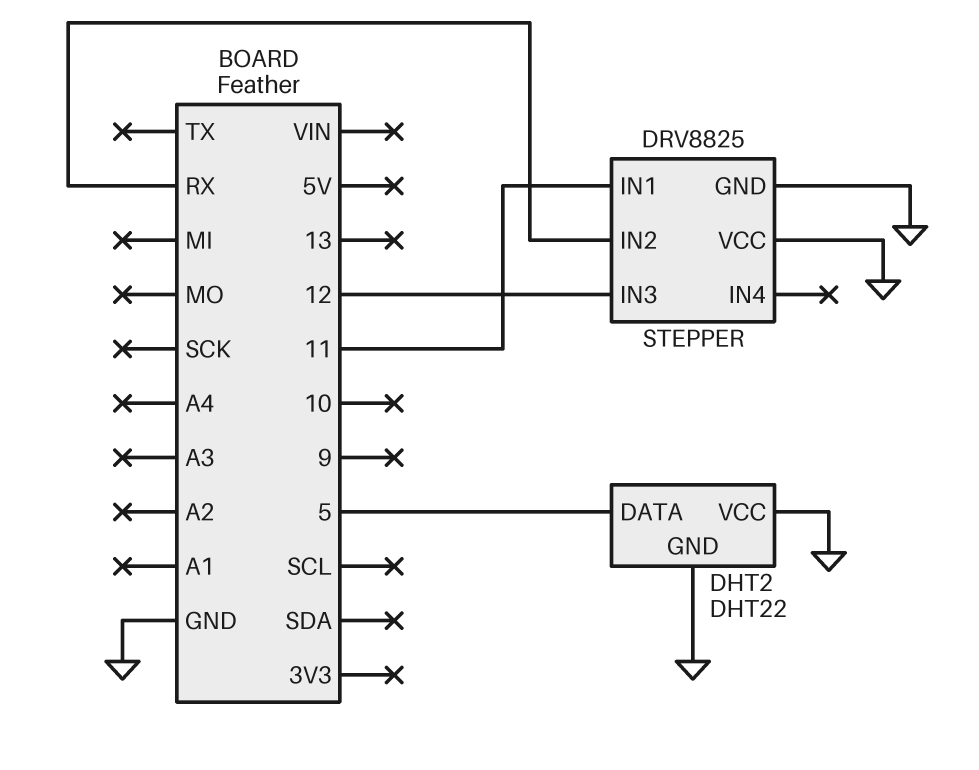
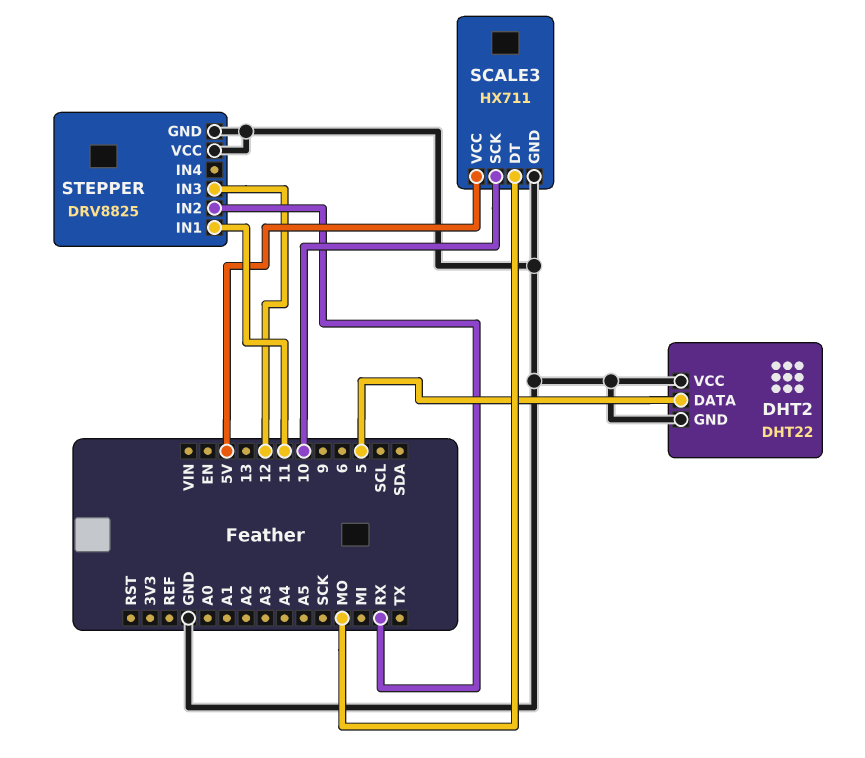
SCALE3: none -> HX711
SCALE3 pin DT: none -> MO
SCALE3 pin GND: none -> GND
SCALE3 pin SCK: none -> 10
SCALE3 pin VCC: none -> 5V

